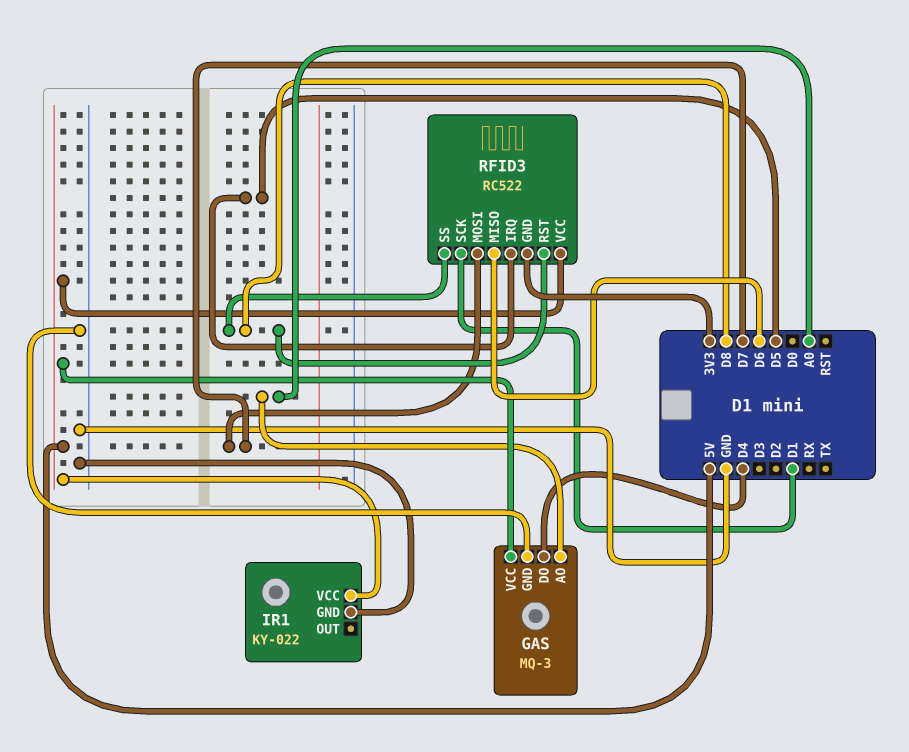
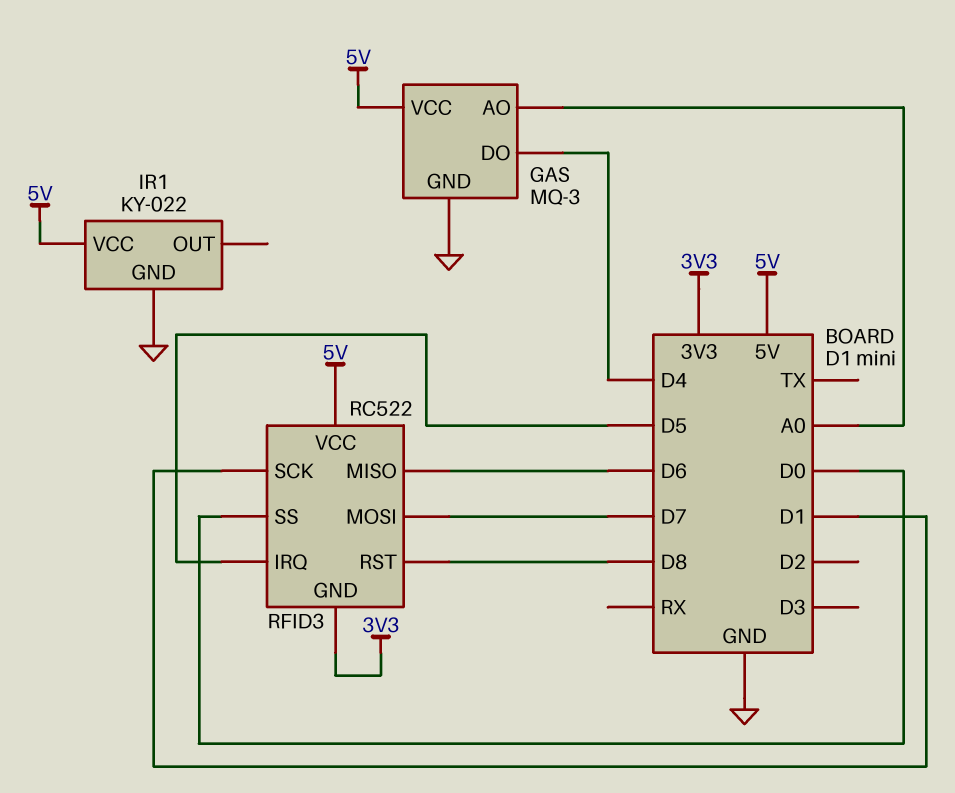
RFID3 pin SS: D8 -> D0

